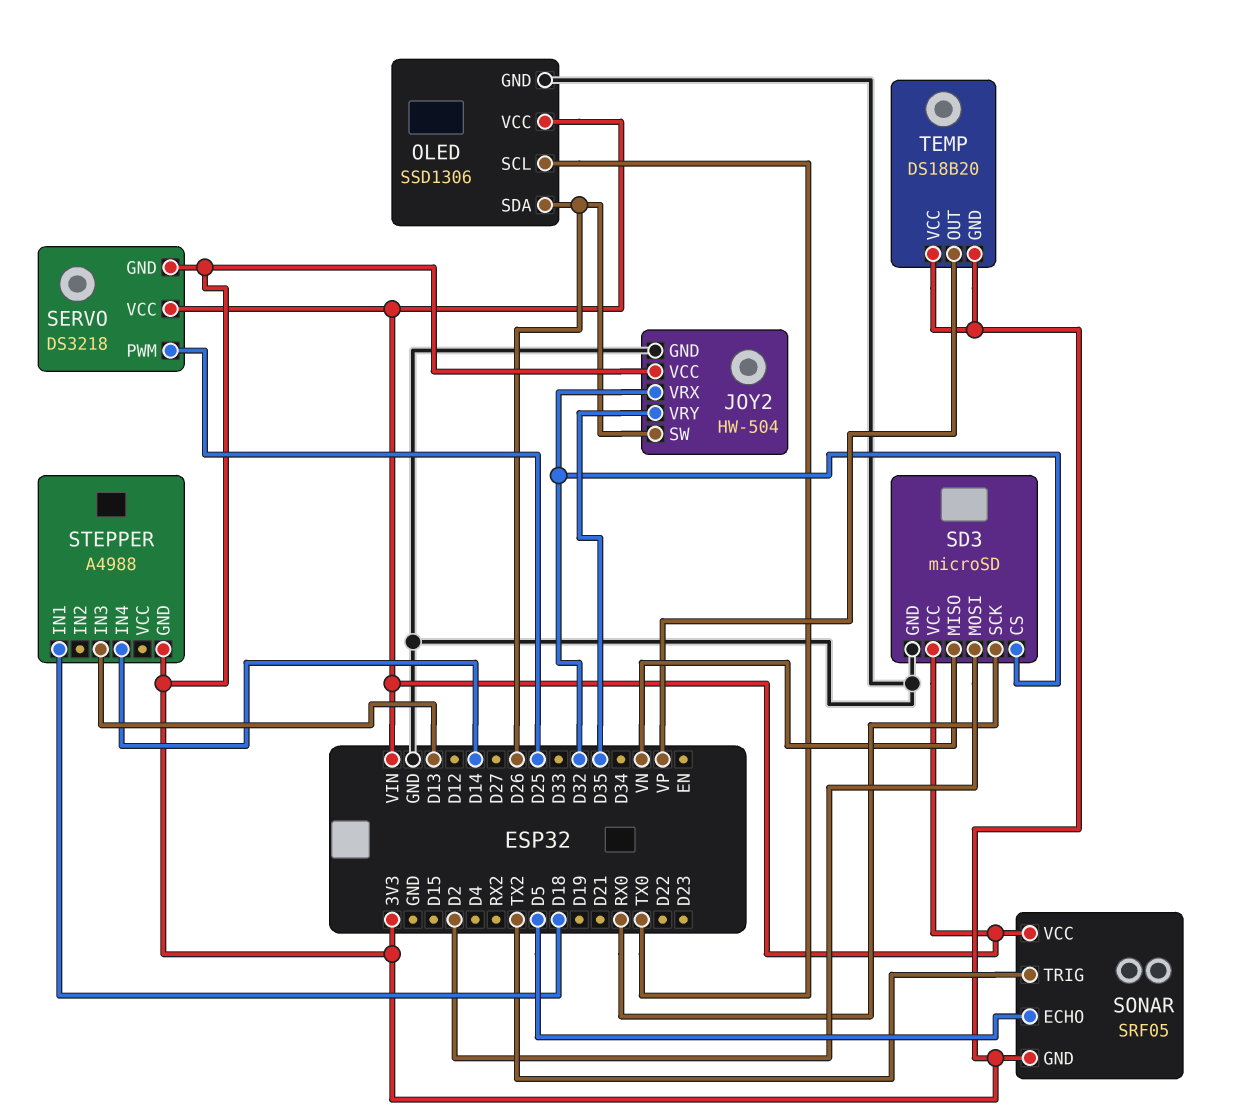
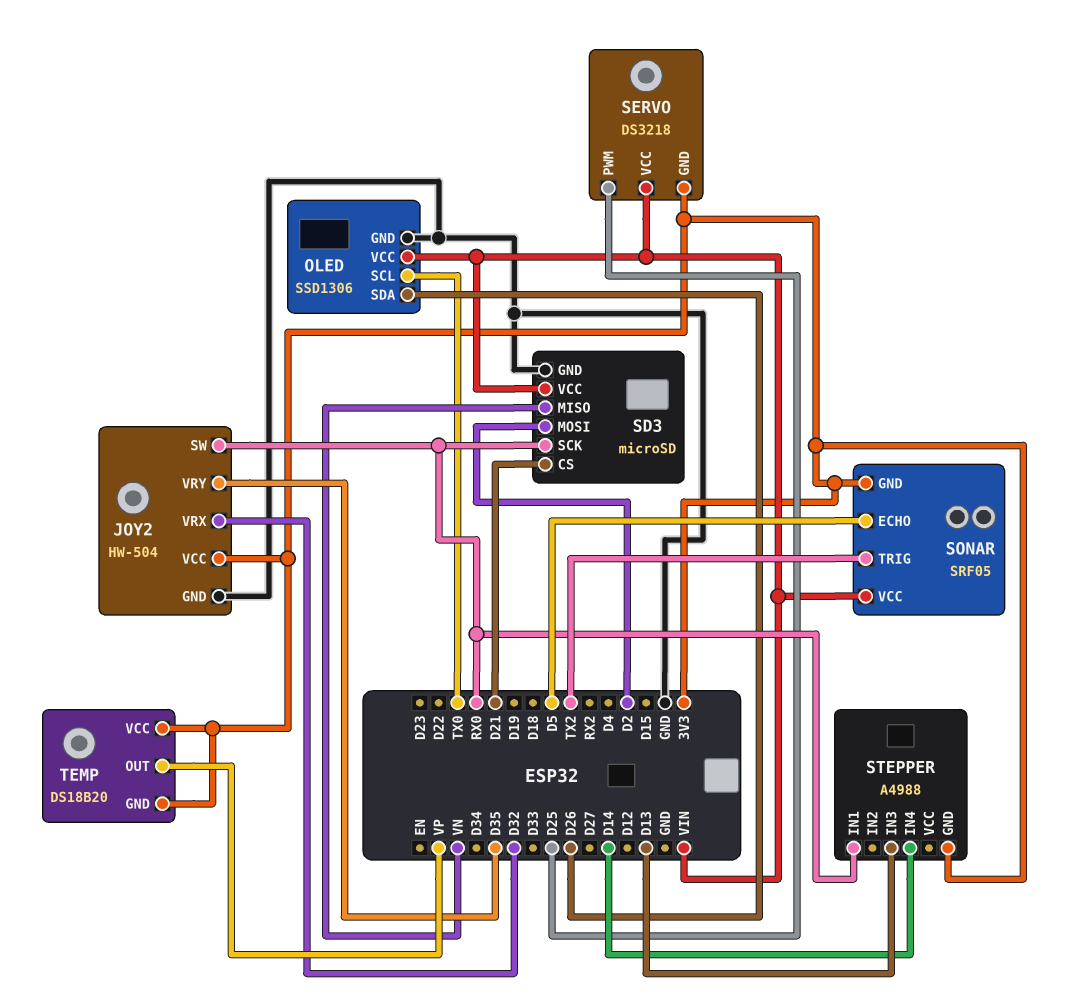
JOY2 pin SW: D26 -> RX0
SD3 pin CS: D32 -> D21
STEPPER pin IN1: D18 -> RX0

